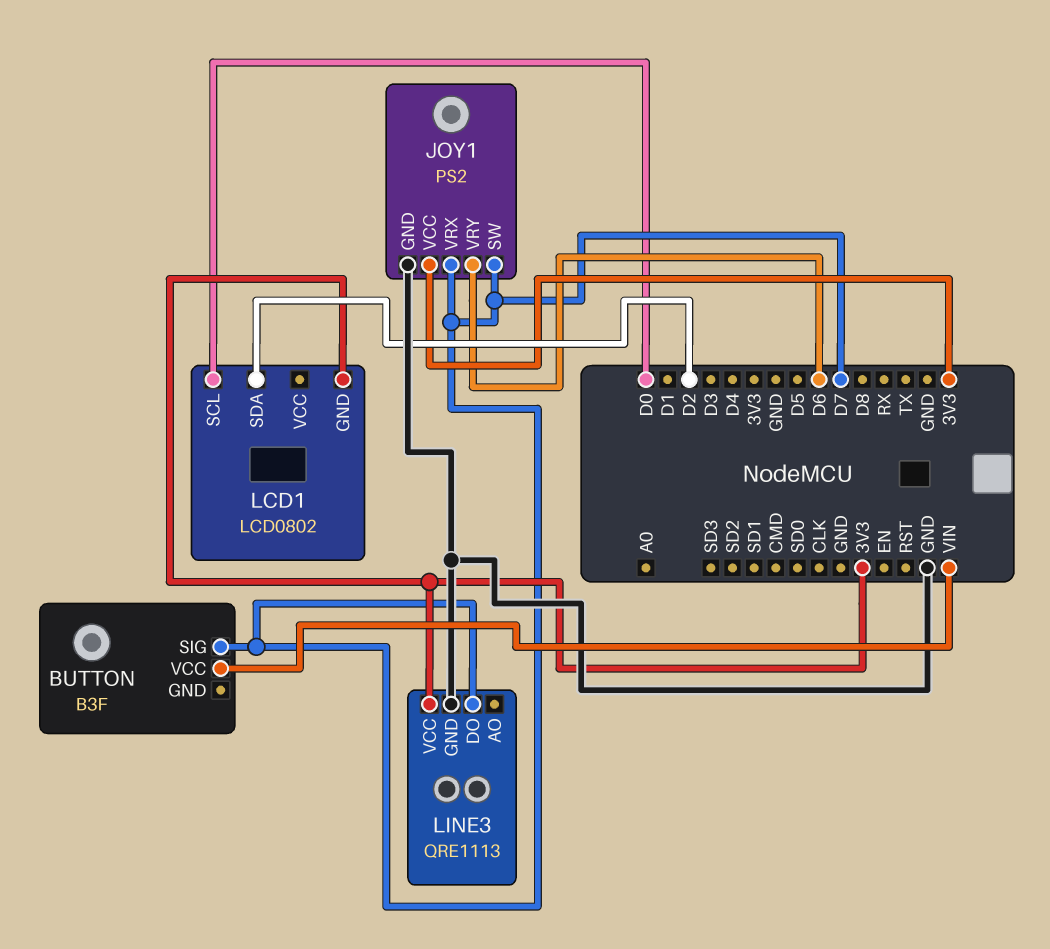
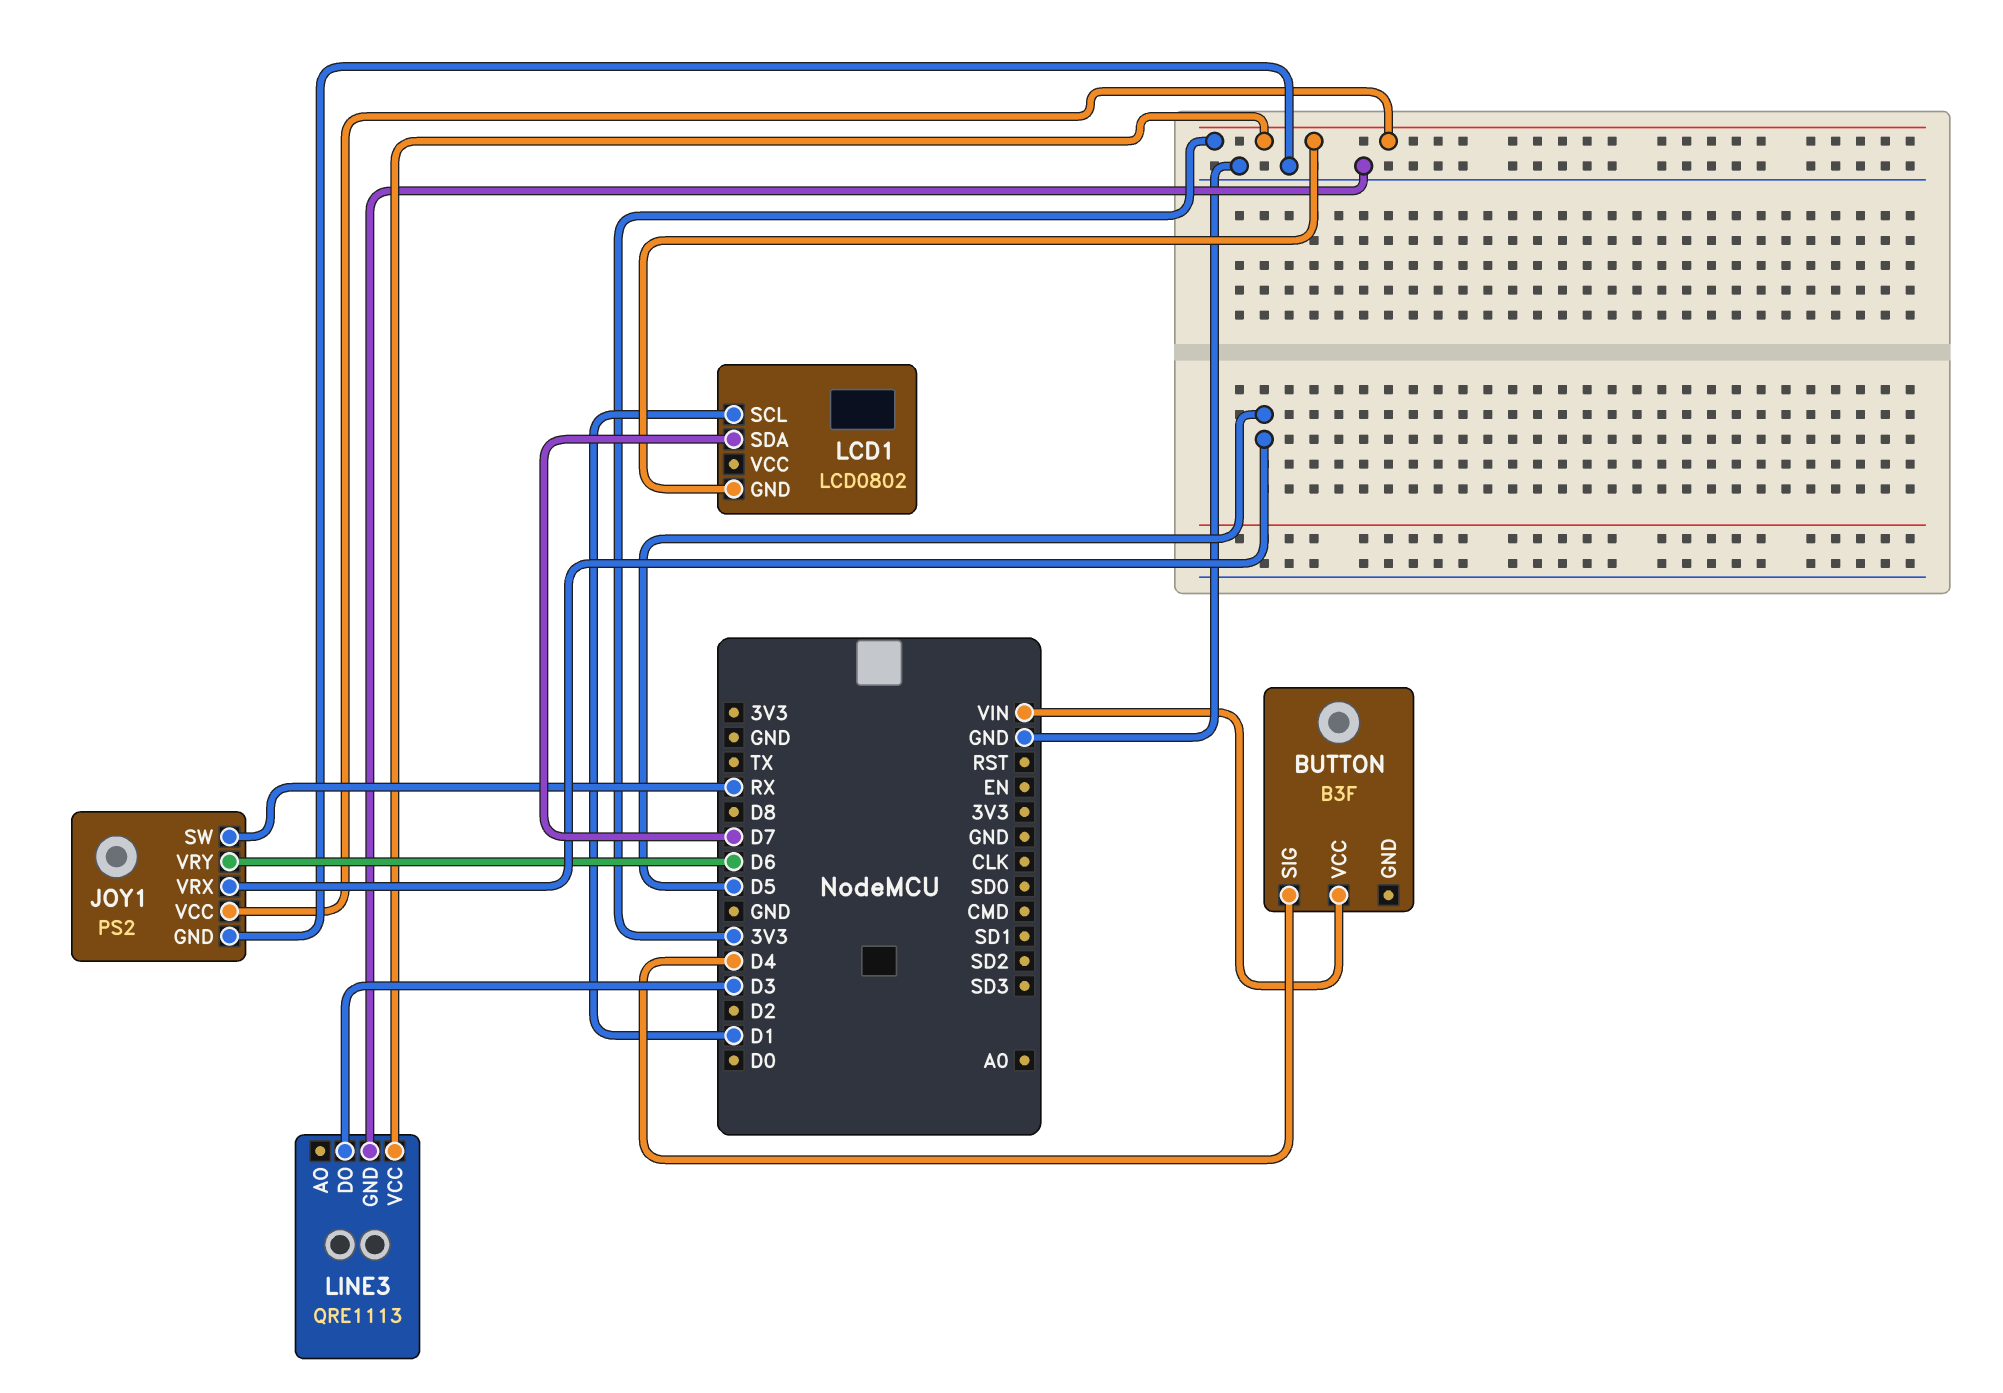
BUTTON pin SIG: D7 -> D4
JOY1 pin SW: D7 -> RX
JOY1 pin VRX: D7 -> D5
LCD1 pin SCL: D0 -> D1
LCD1 pin SDA: D2 -> D7
LINE3 pin DO: D7 -> D3

